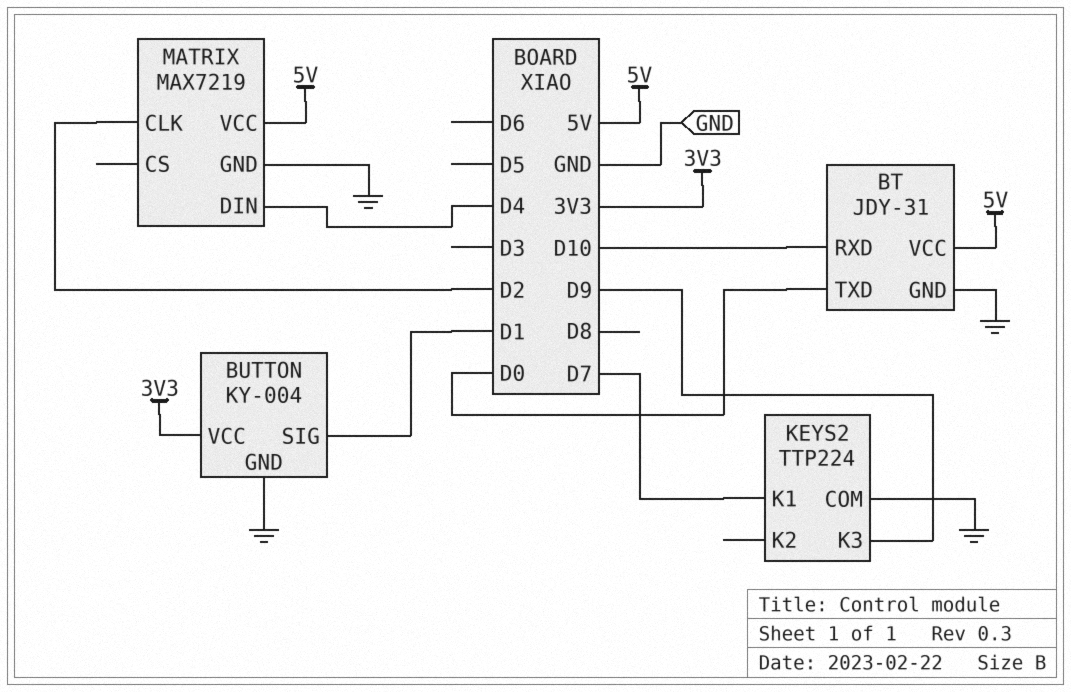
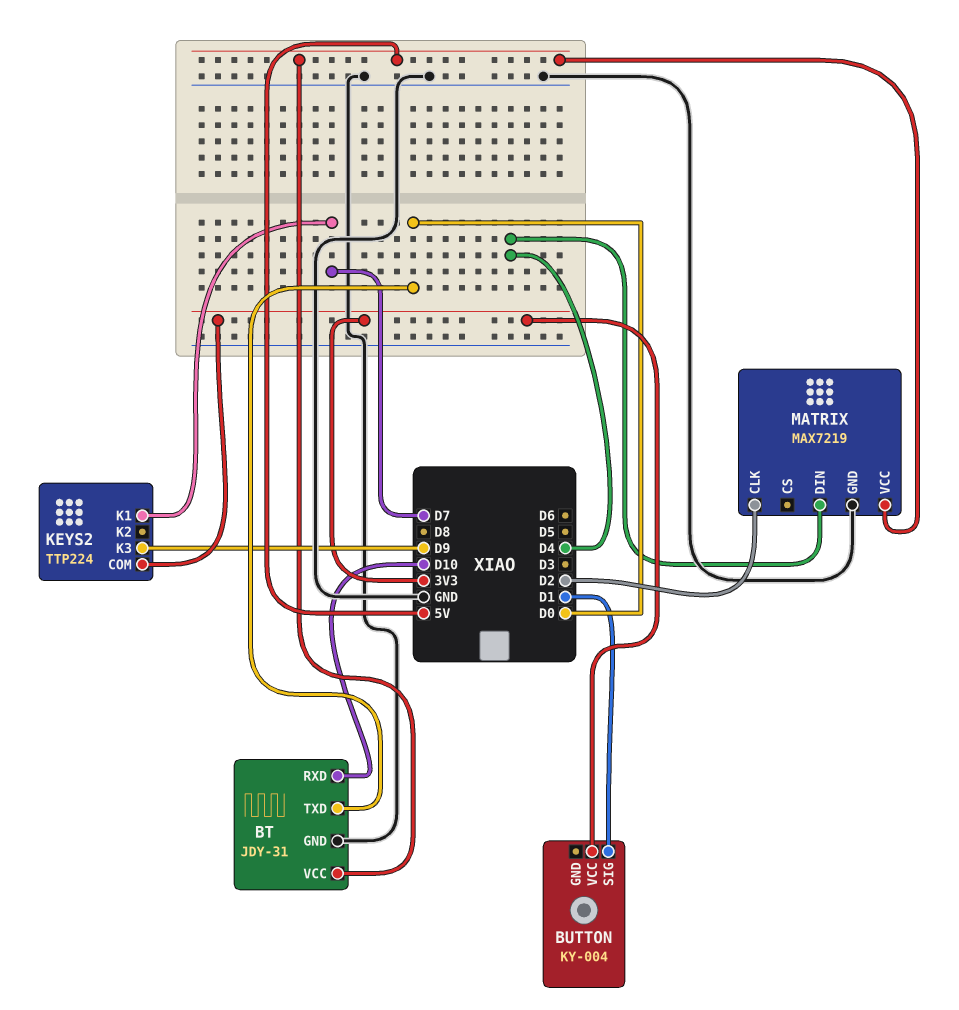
BUTTON pin GND: GND -> none
KEYS2 pin COM: GND -> 3V3

